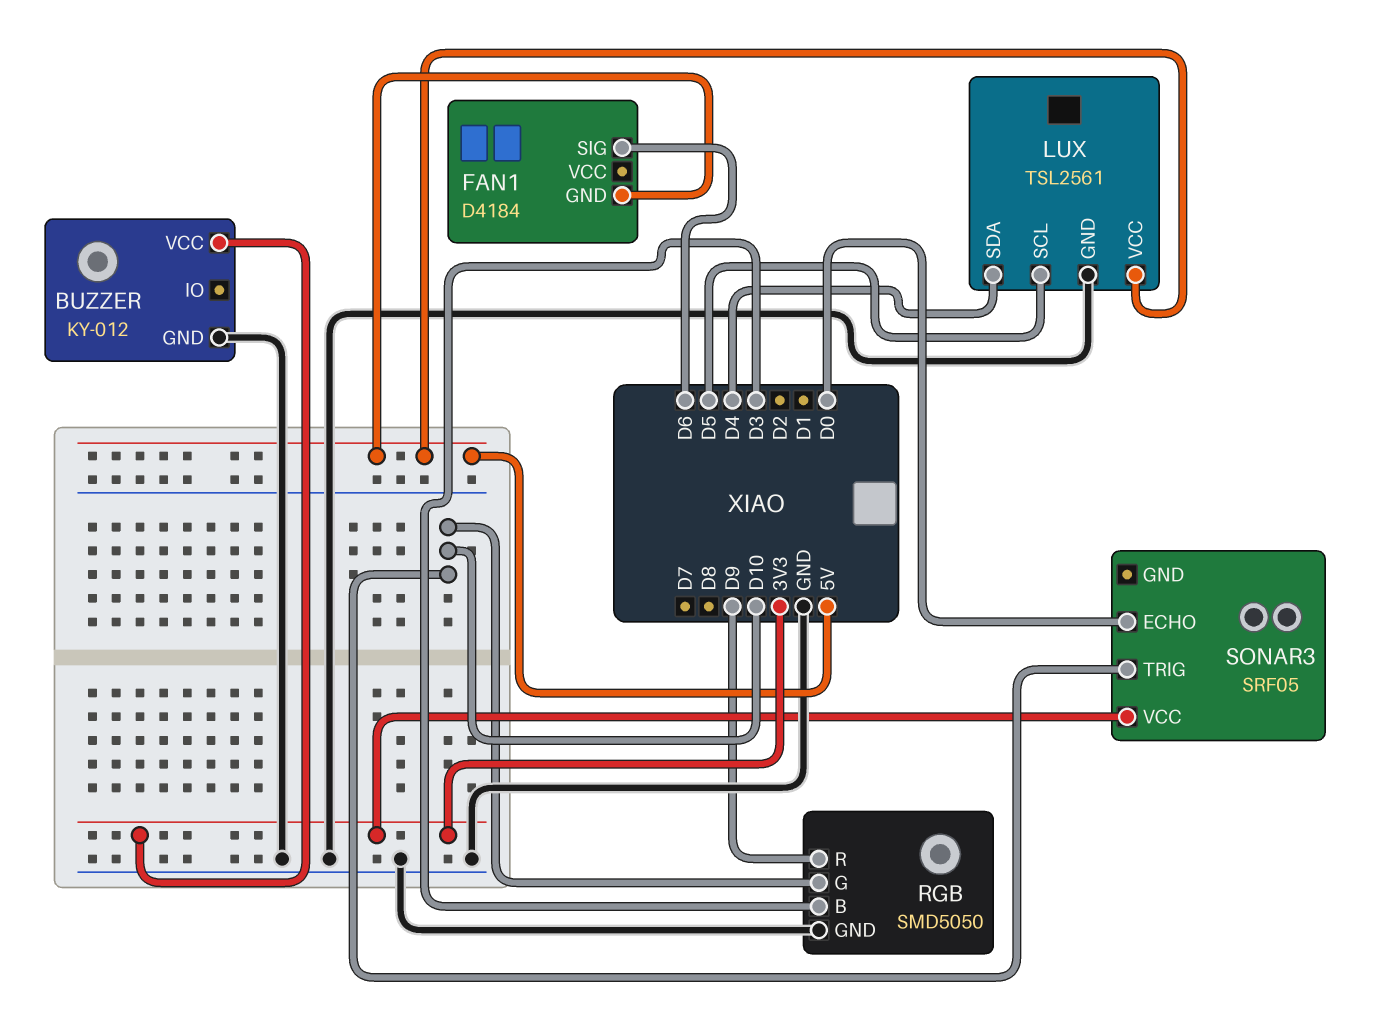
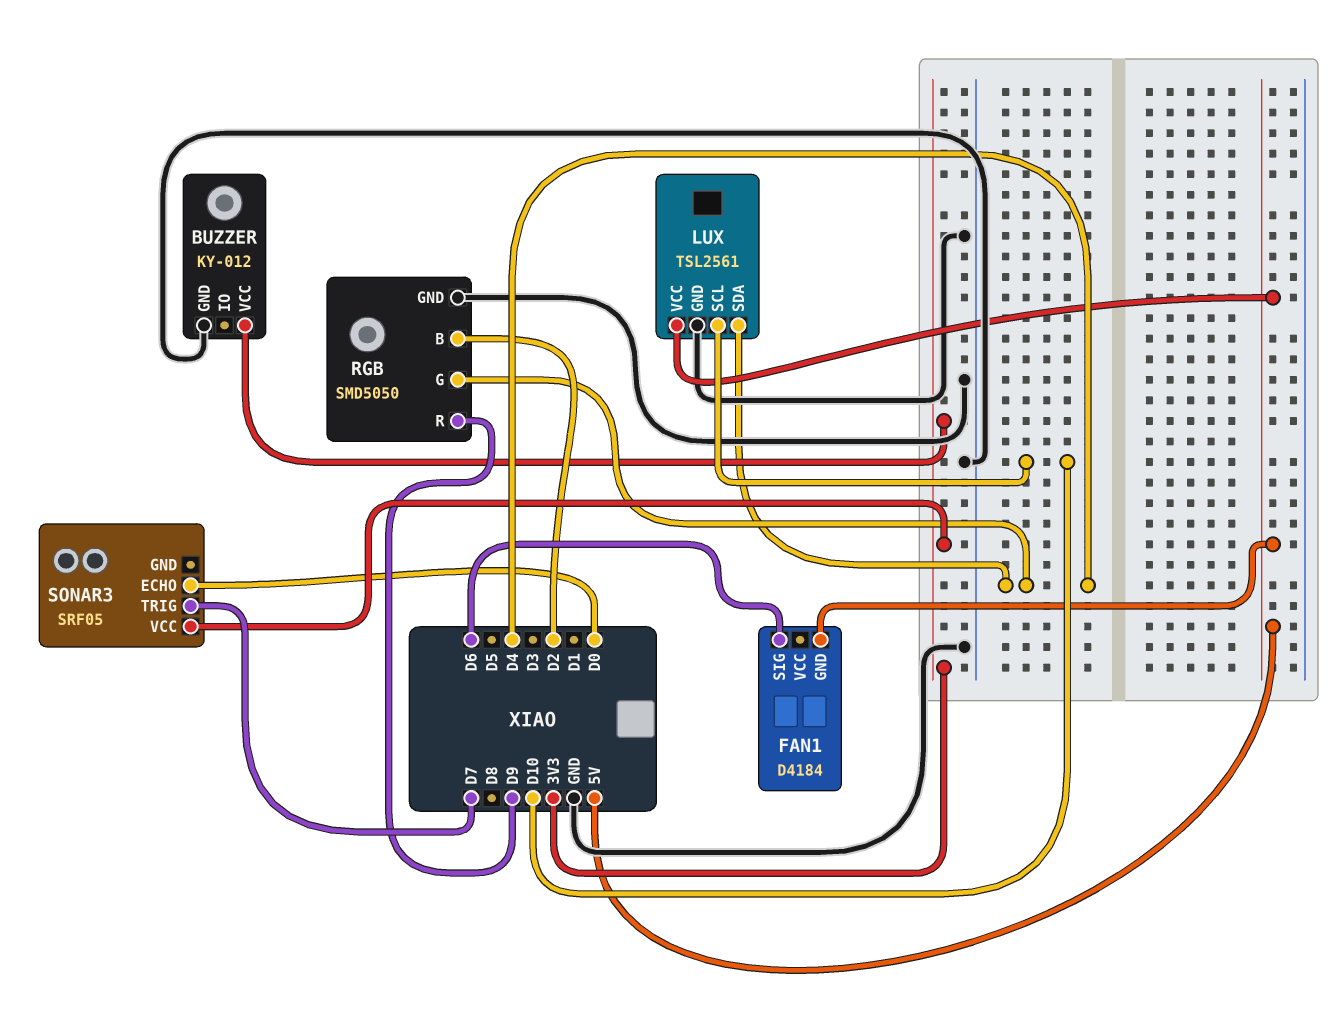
LUX pin SCL: D5 -> D10
RGB pin B: D3 -> D2
RGB pin G: D10 -> D4
SONAR3 pin TRIG: D10 -> D7

